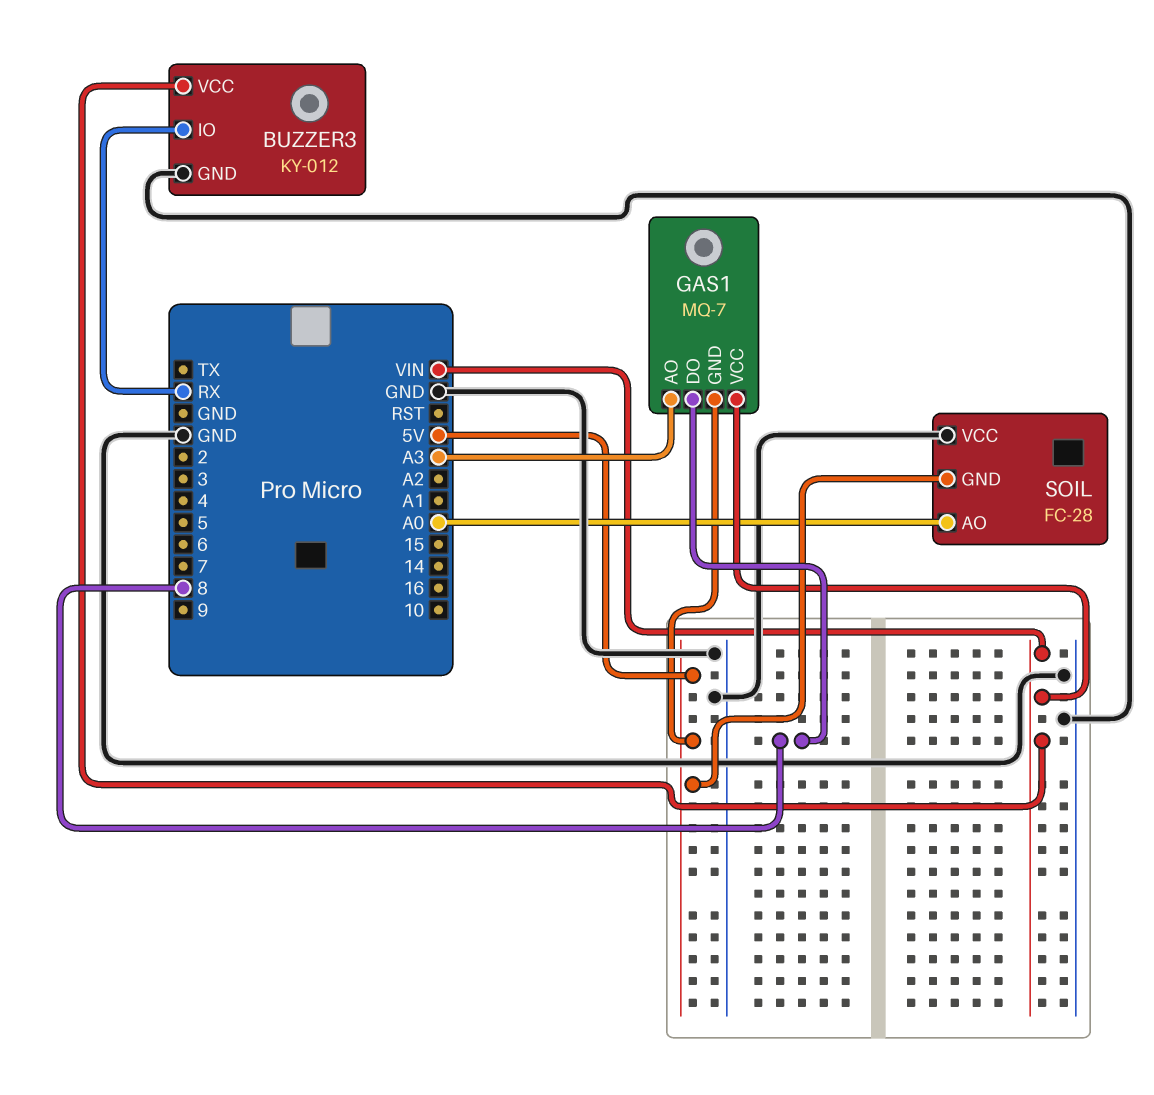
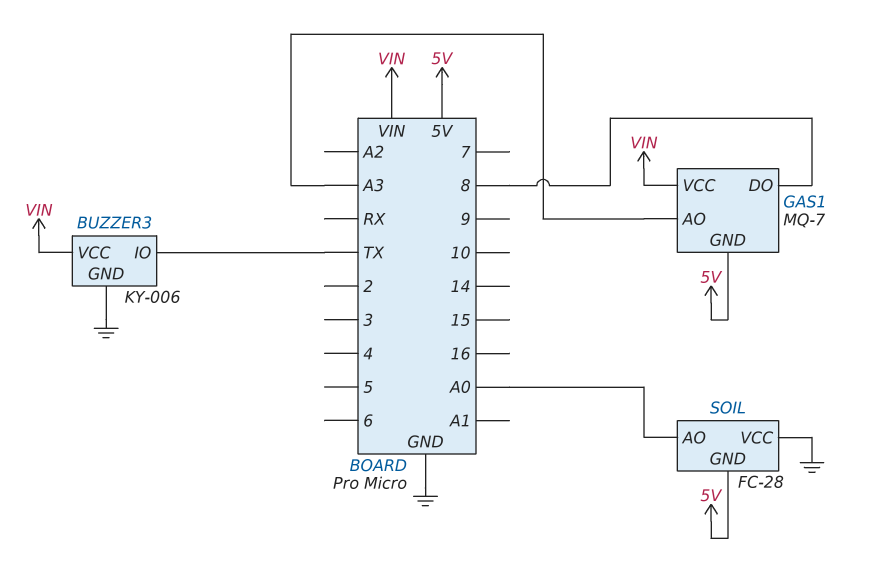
BUZZER3: KY-012 -> KY-006
BUZZER3 pin IO: RX -> TX

